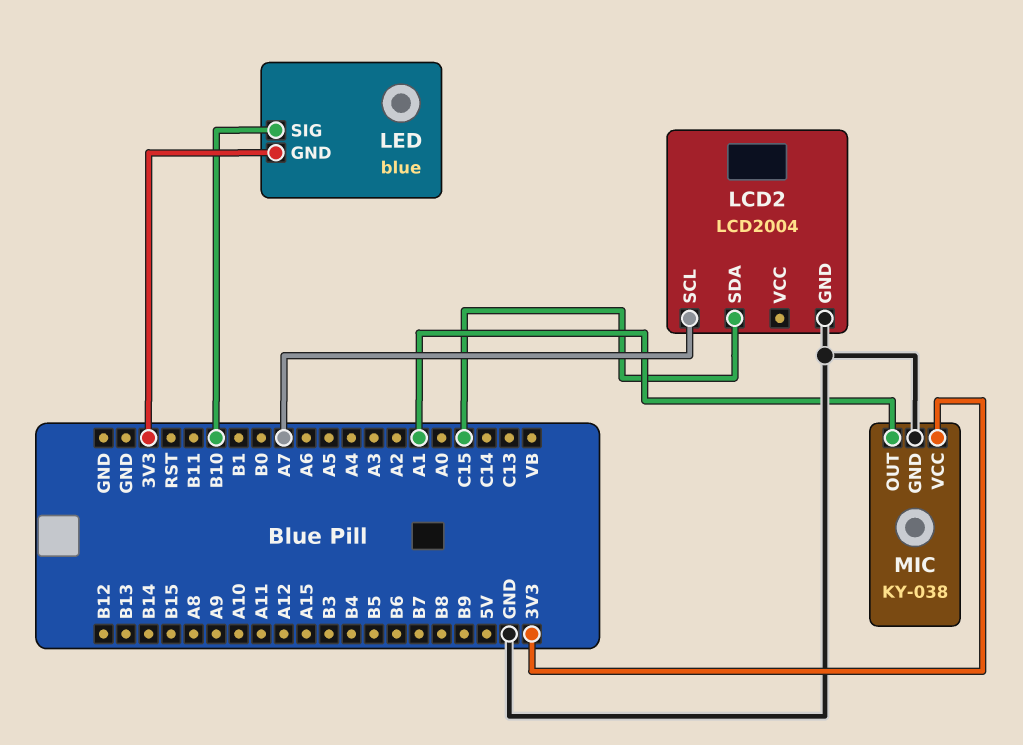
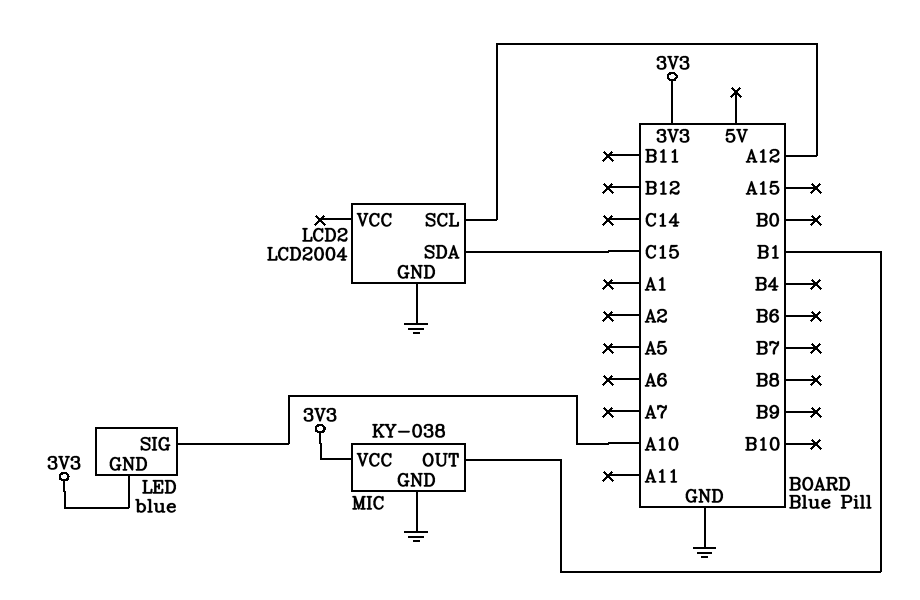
LCD2 pin SCL: A7 -> A12
LED pin SIG: B10 -> A10
MIC pin OUT: A1 -> B1

